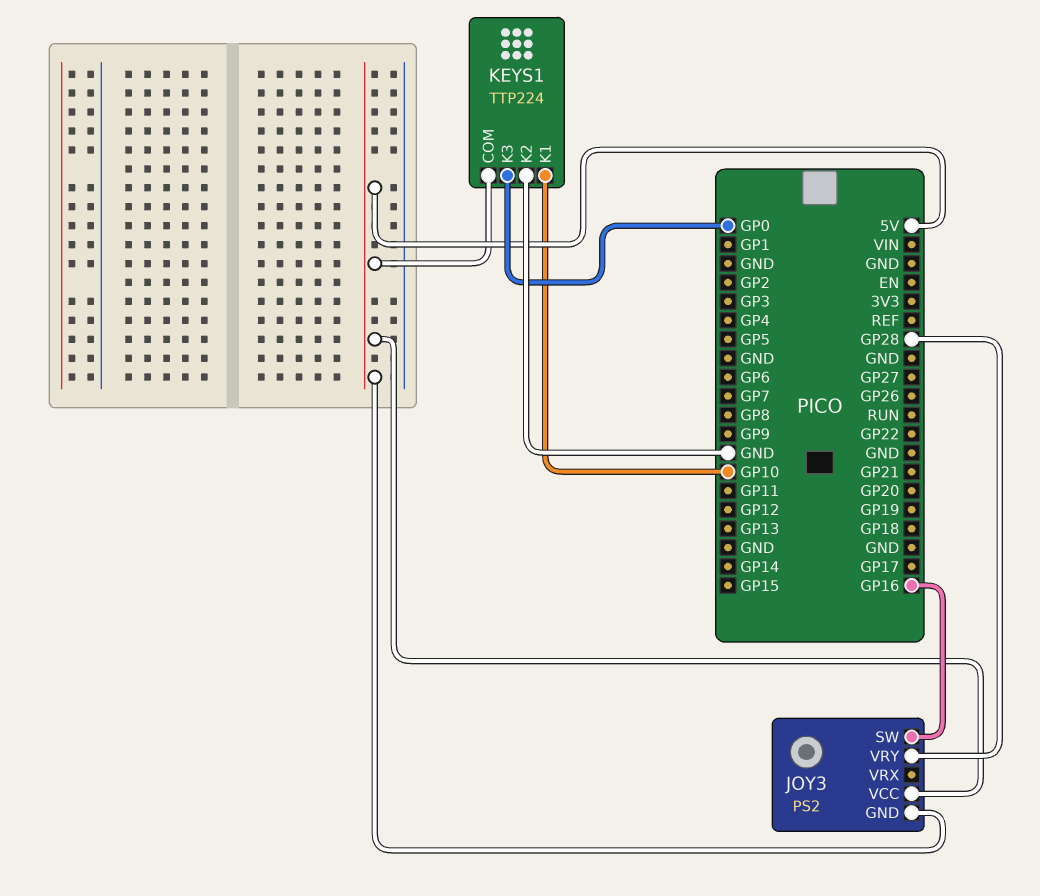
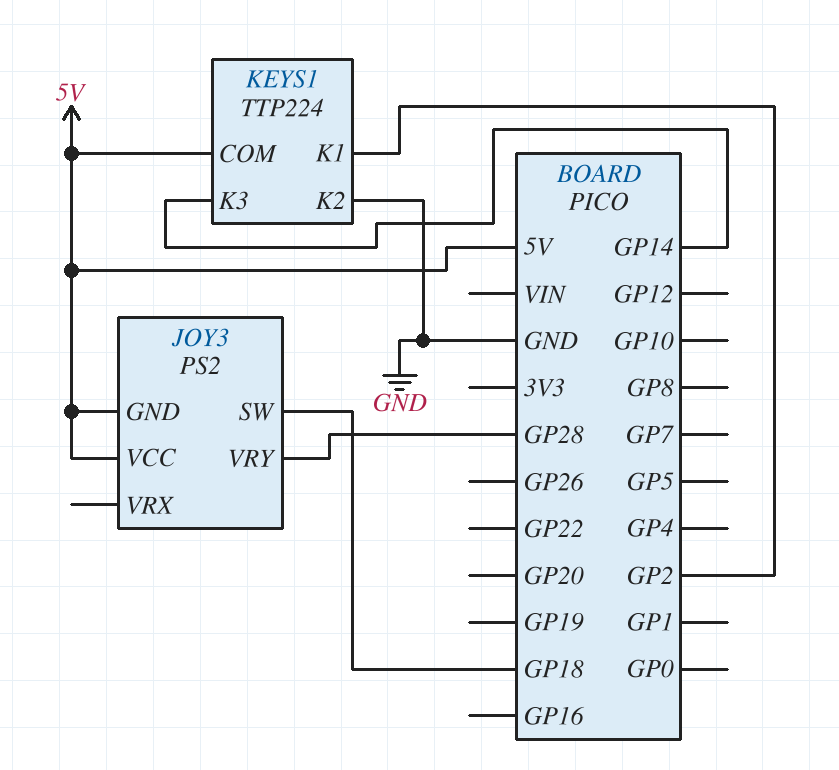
JOY3 pin SW: GP16 -> GP18
KEYS1 pin K1: GP10 -> GP2
KEYS1 pin K3: GP0 -> GP14

